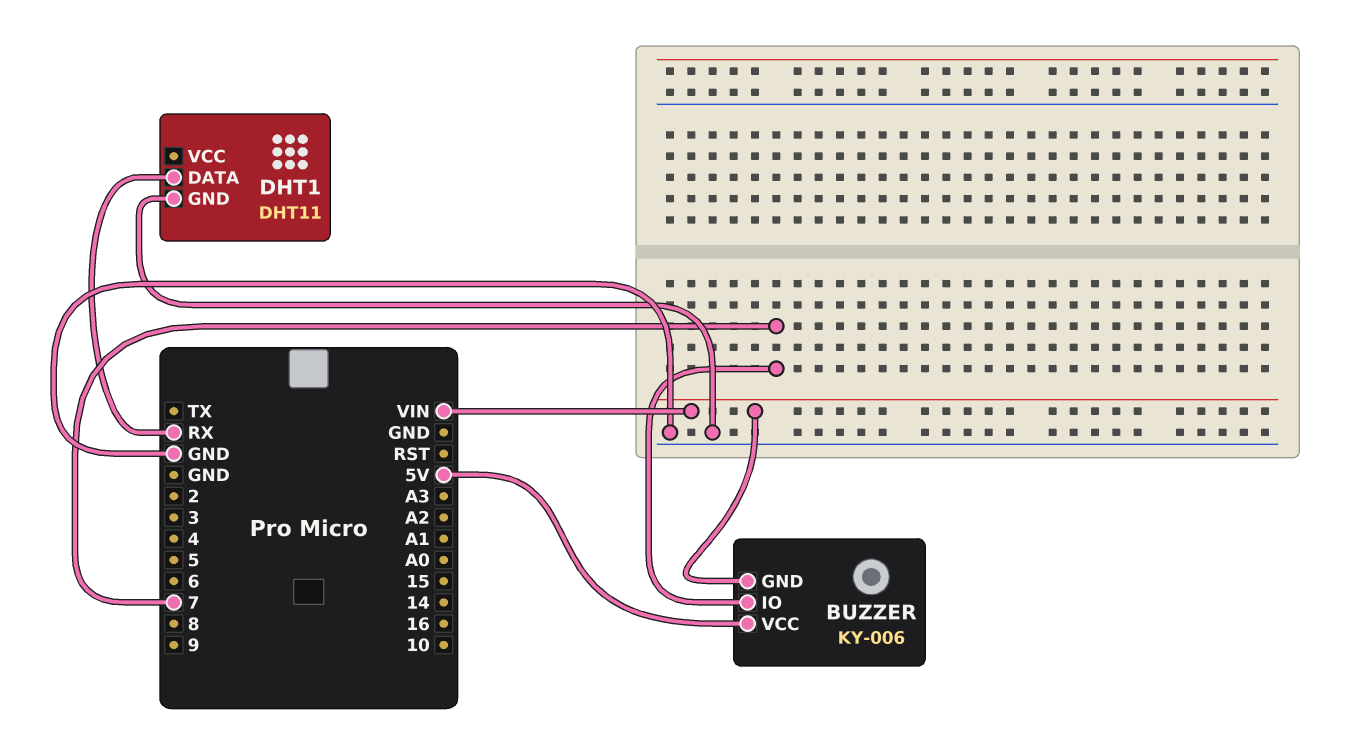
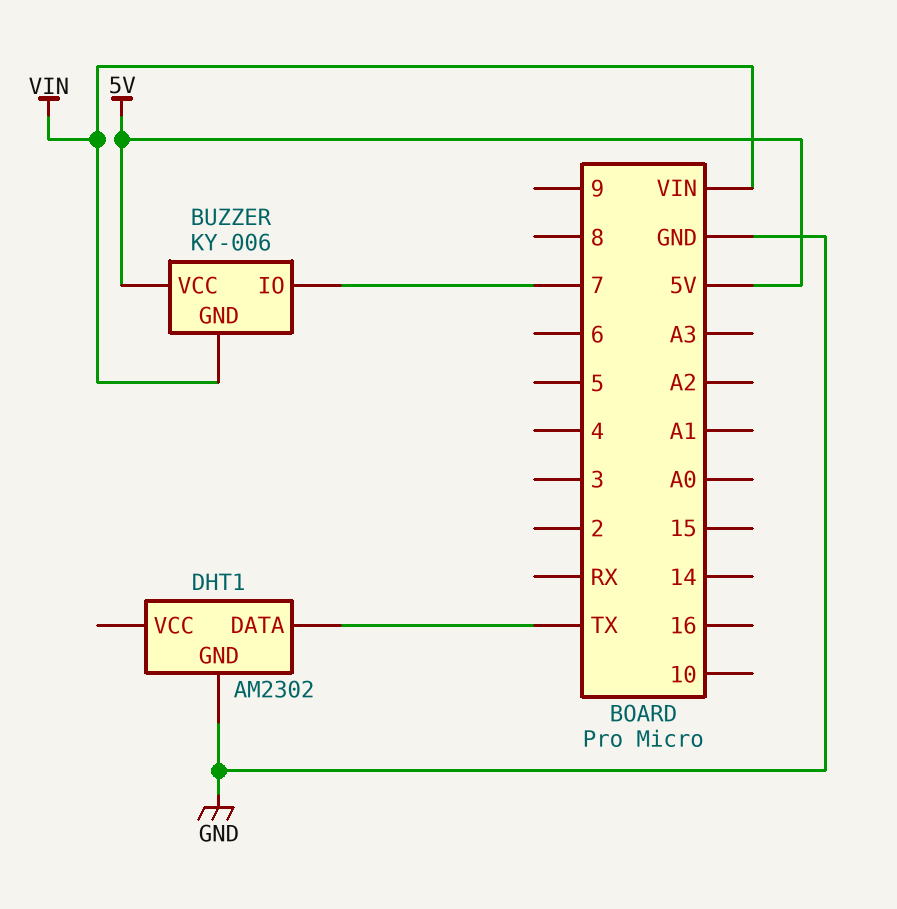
DHT1: DHT11 -> AM2302
DHT1 pin DATA: RX -> TX

